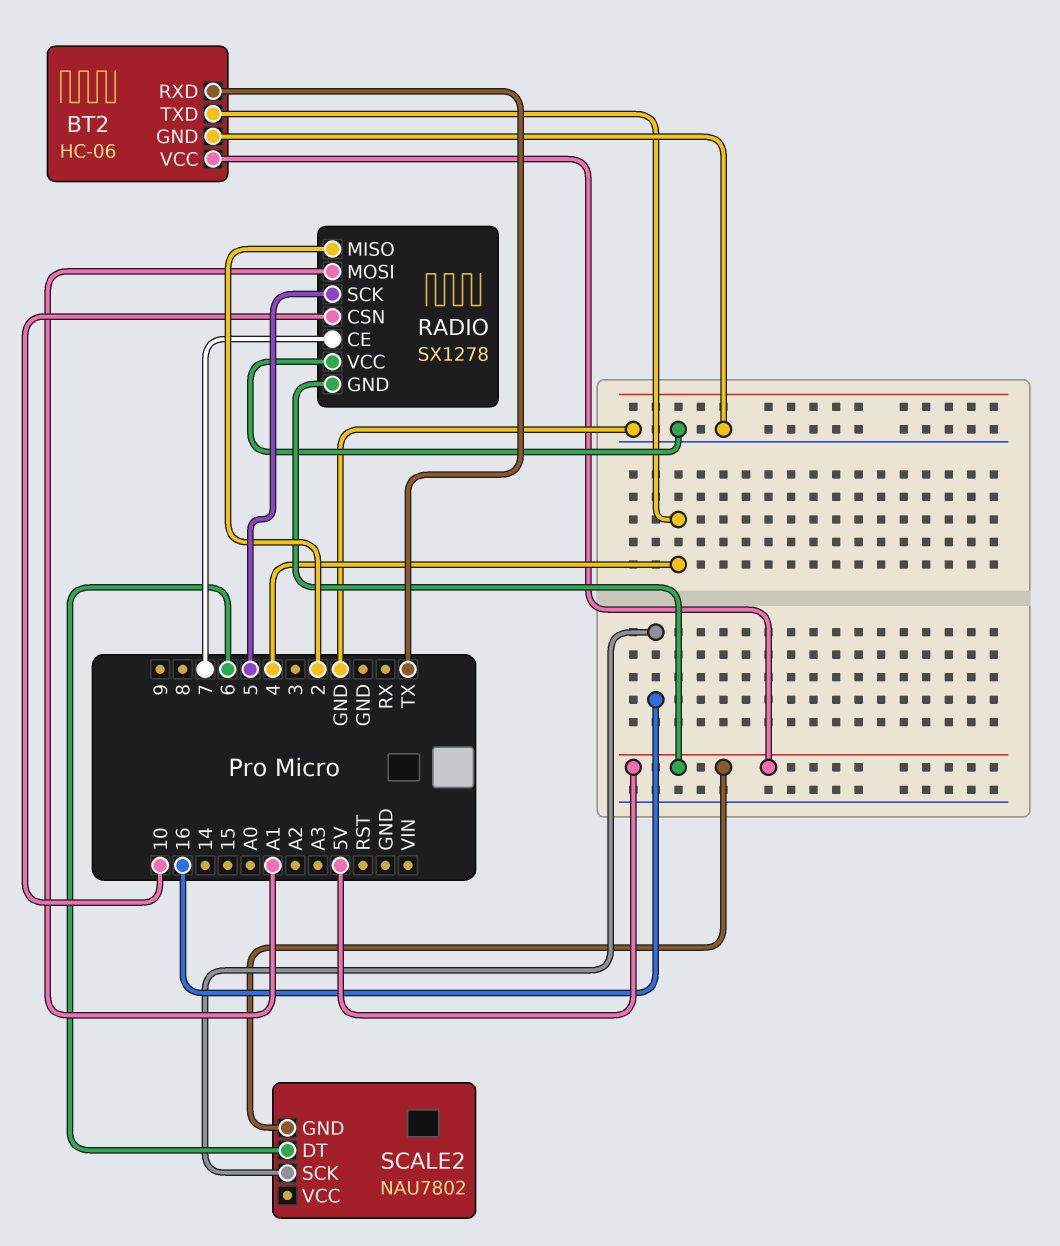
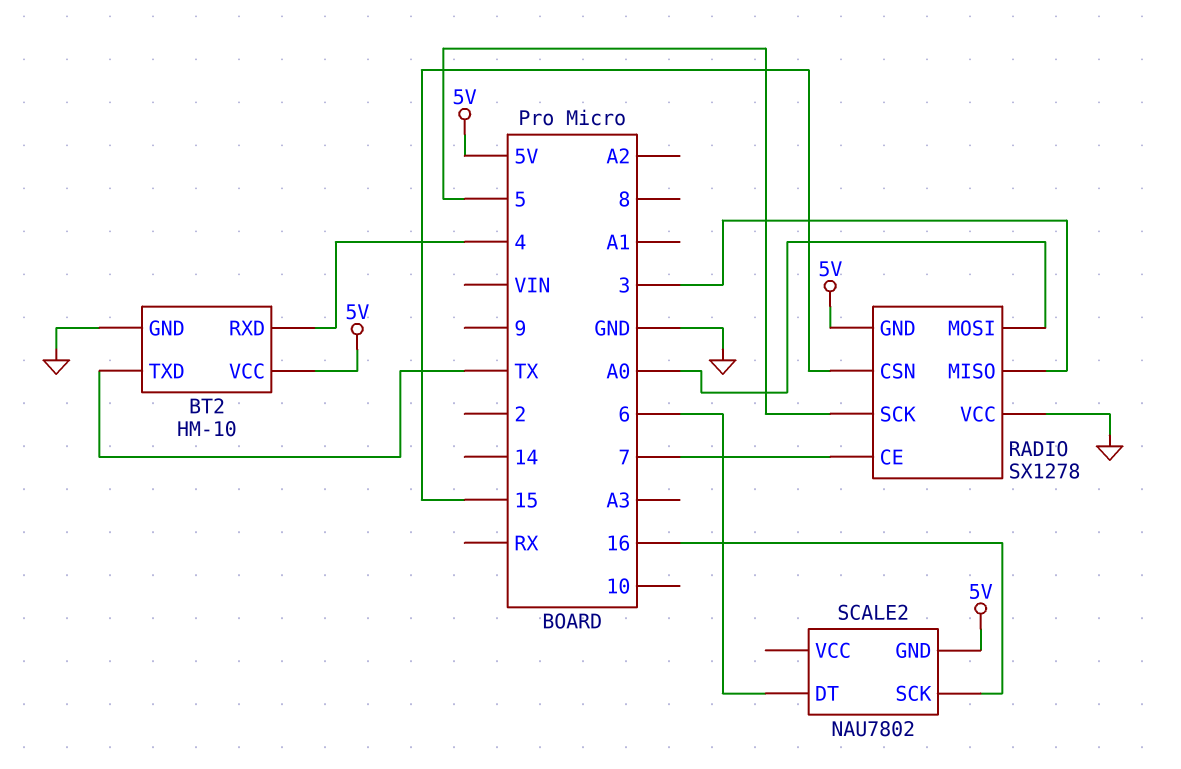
BT2: HC-06 -> HM-10
BT2 pin RXD: TX -> 4
BT2 pin TXD: 4 -> TX
RADIO pin CSN: 10 -> 15
RADIO pin MISO: 2 -> 3
RADIO pin MOSI: A1 -> A0

